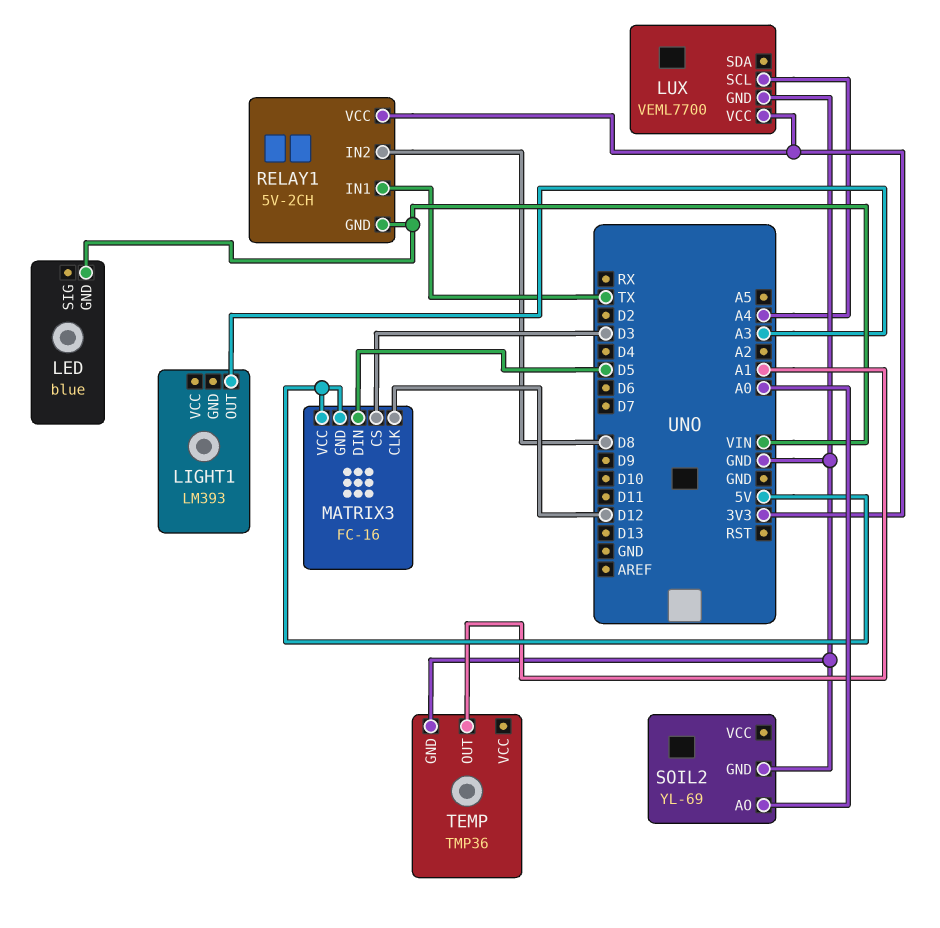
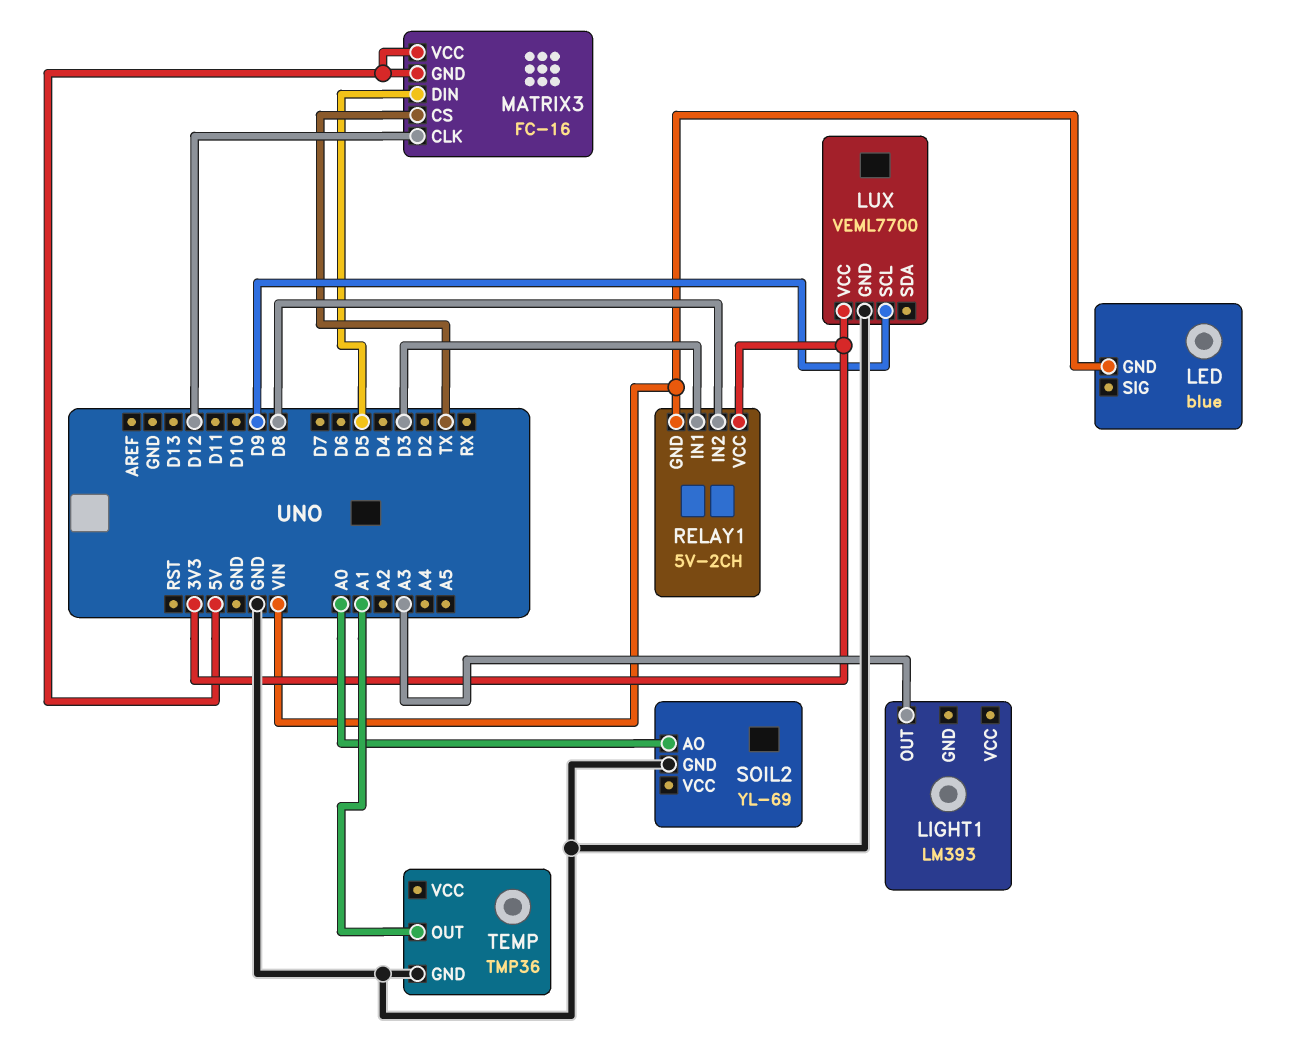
LUX pin SCL: A4 -> D9
MATRIX3 pin CS: D3 -> TX
RELAY1 pin IN1: TX -> D3

